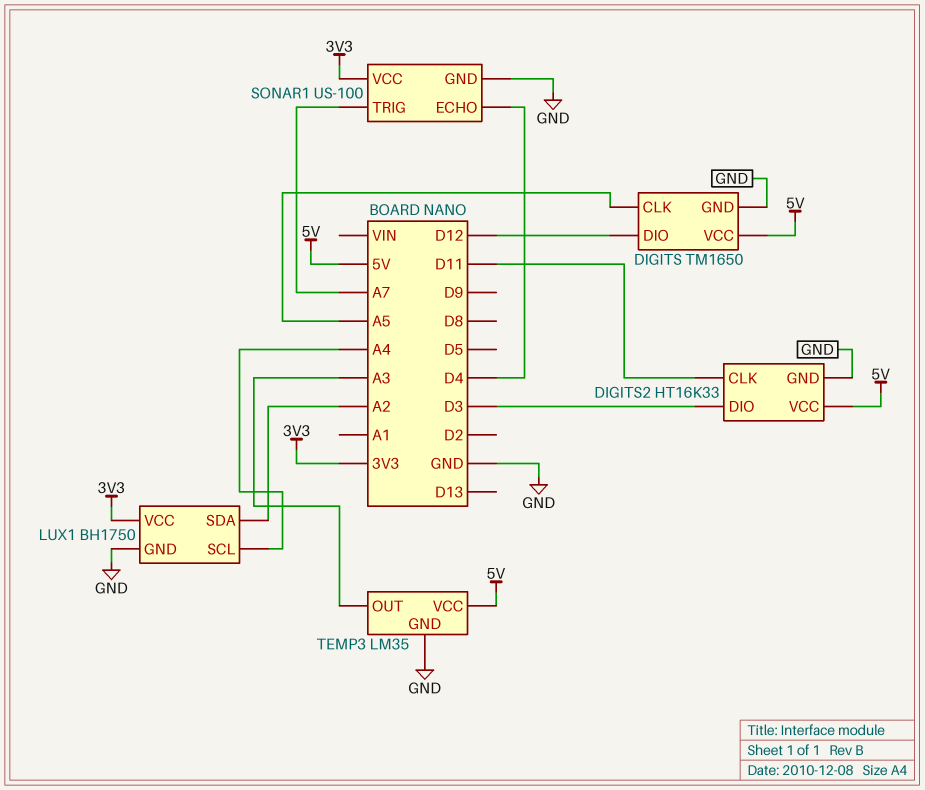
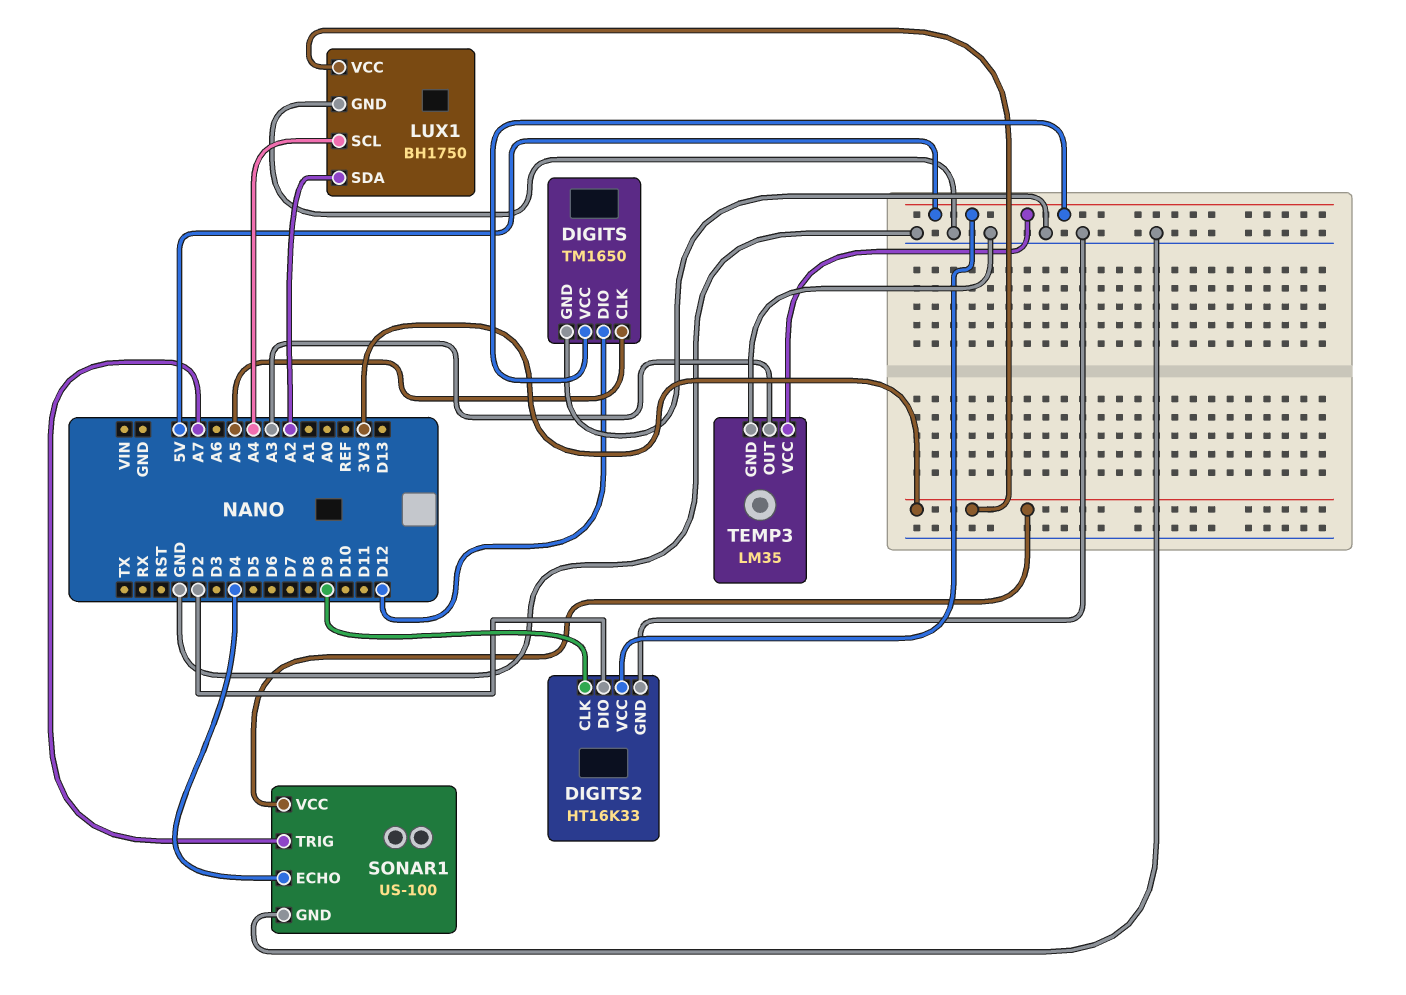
DIGITS2 pin CLK: D11 -> D9
DIGITS2 pin DIO: D3 -> D2

